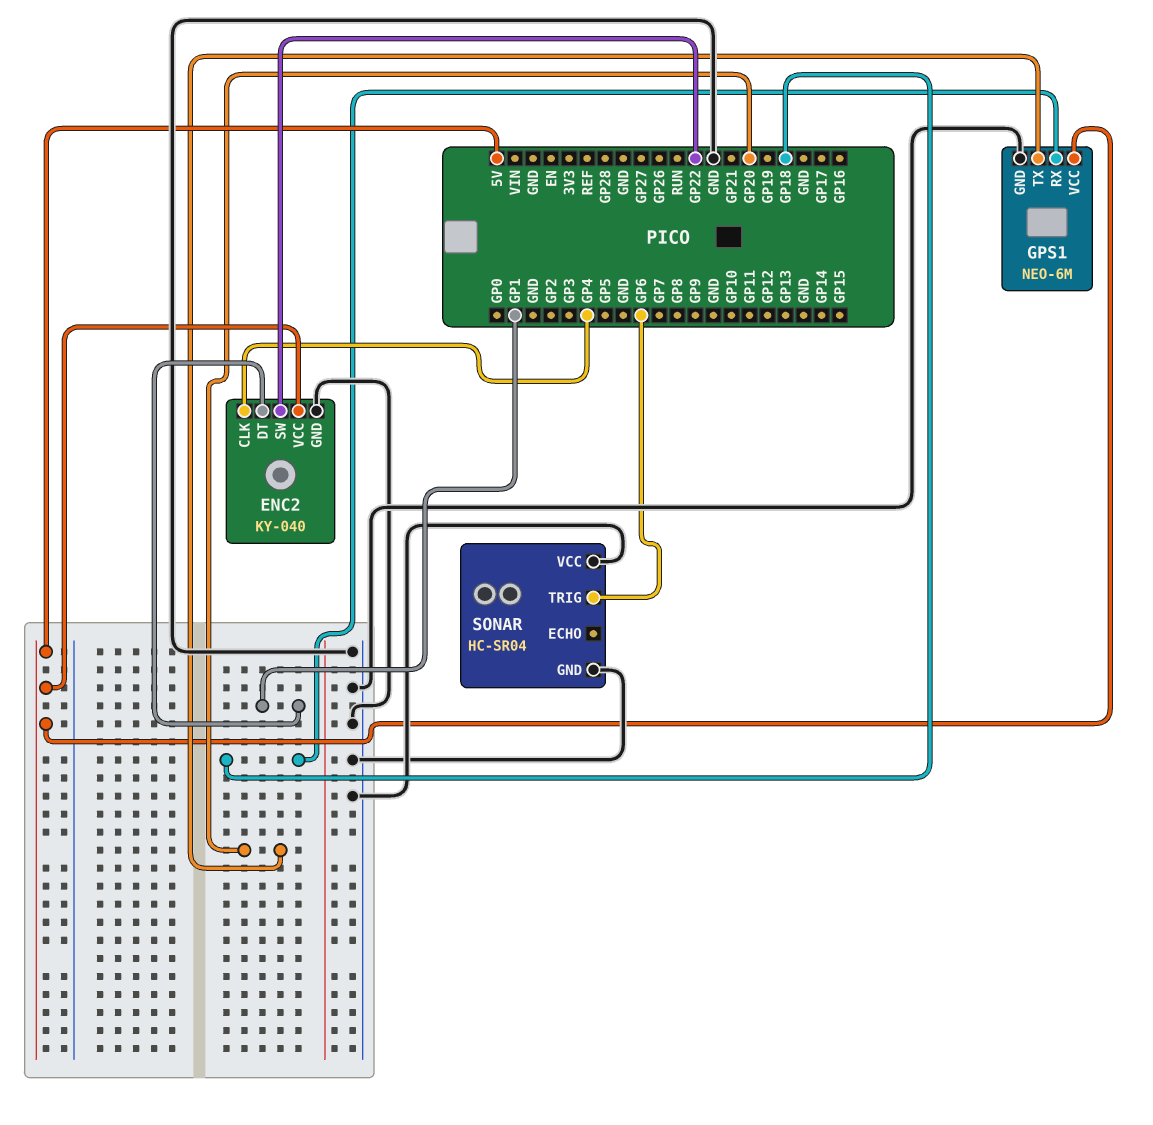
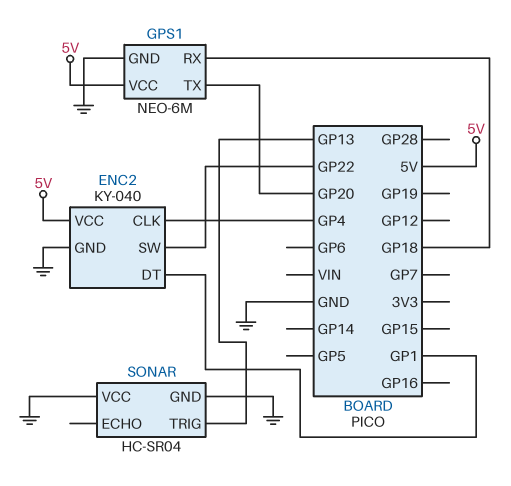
SONAR pin TRIG: GP6 -> GP13

